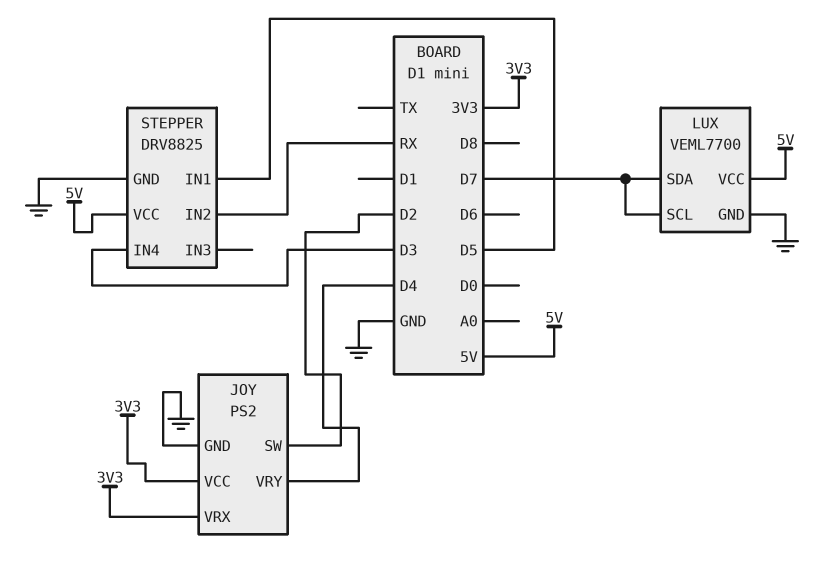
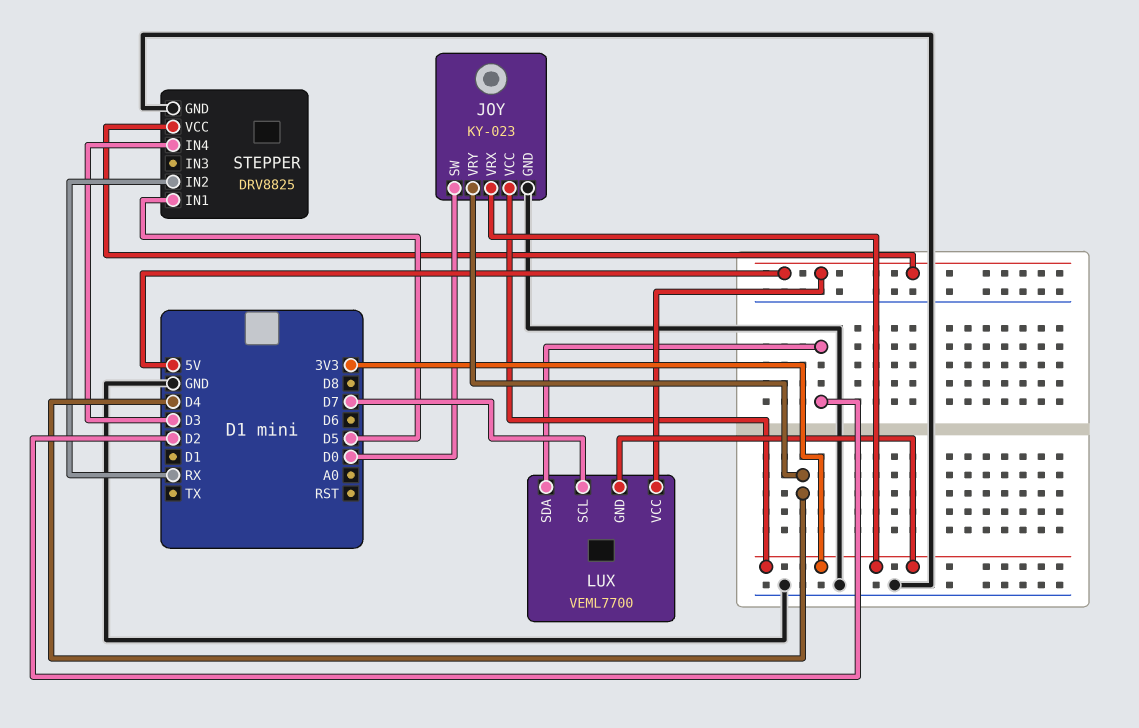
JOY: PS2 -> KY-023
JOY pin SW: D2 -> D0
LUX pin GND: GND -> 3V3
LUX pin SDA: D7 -> D2

